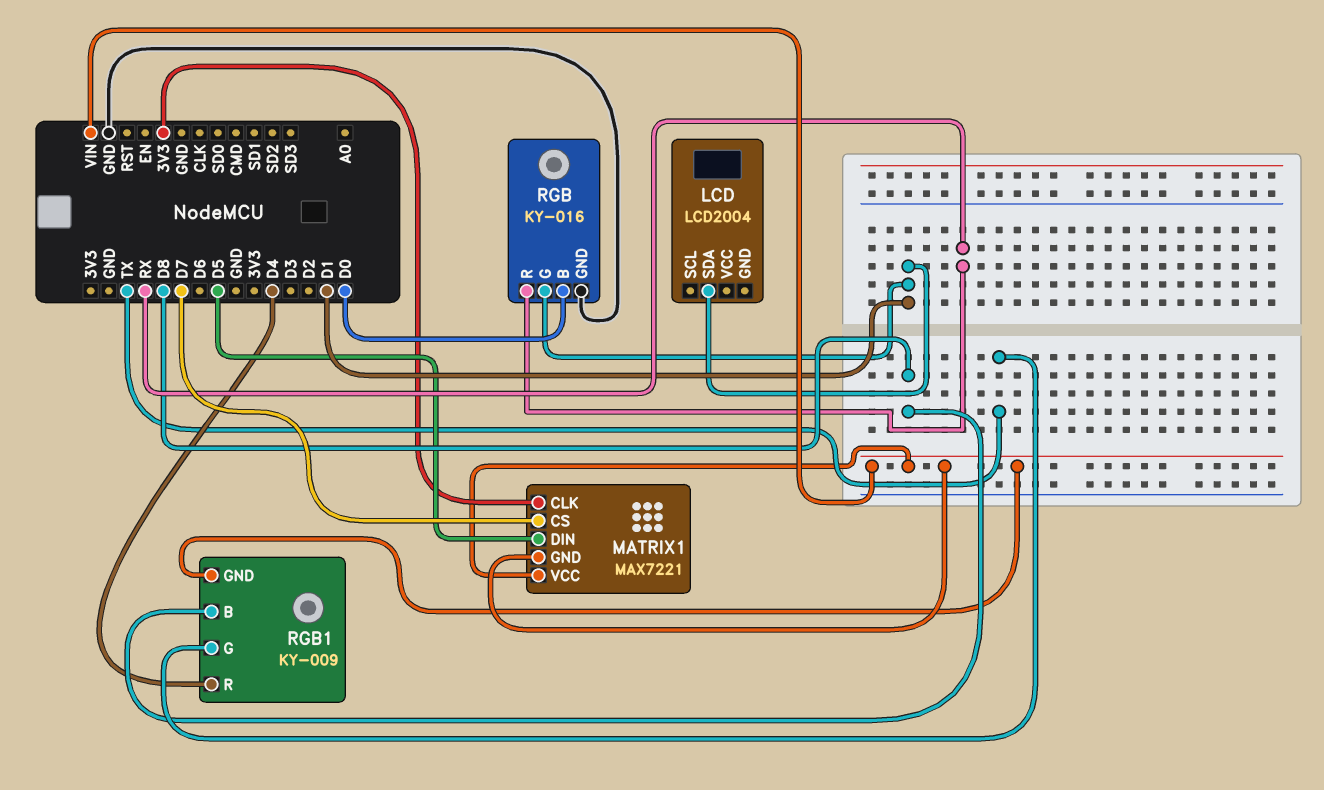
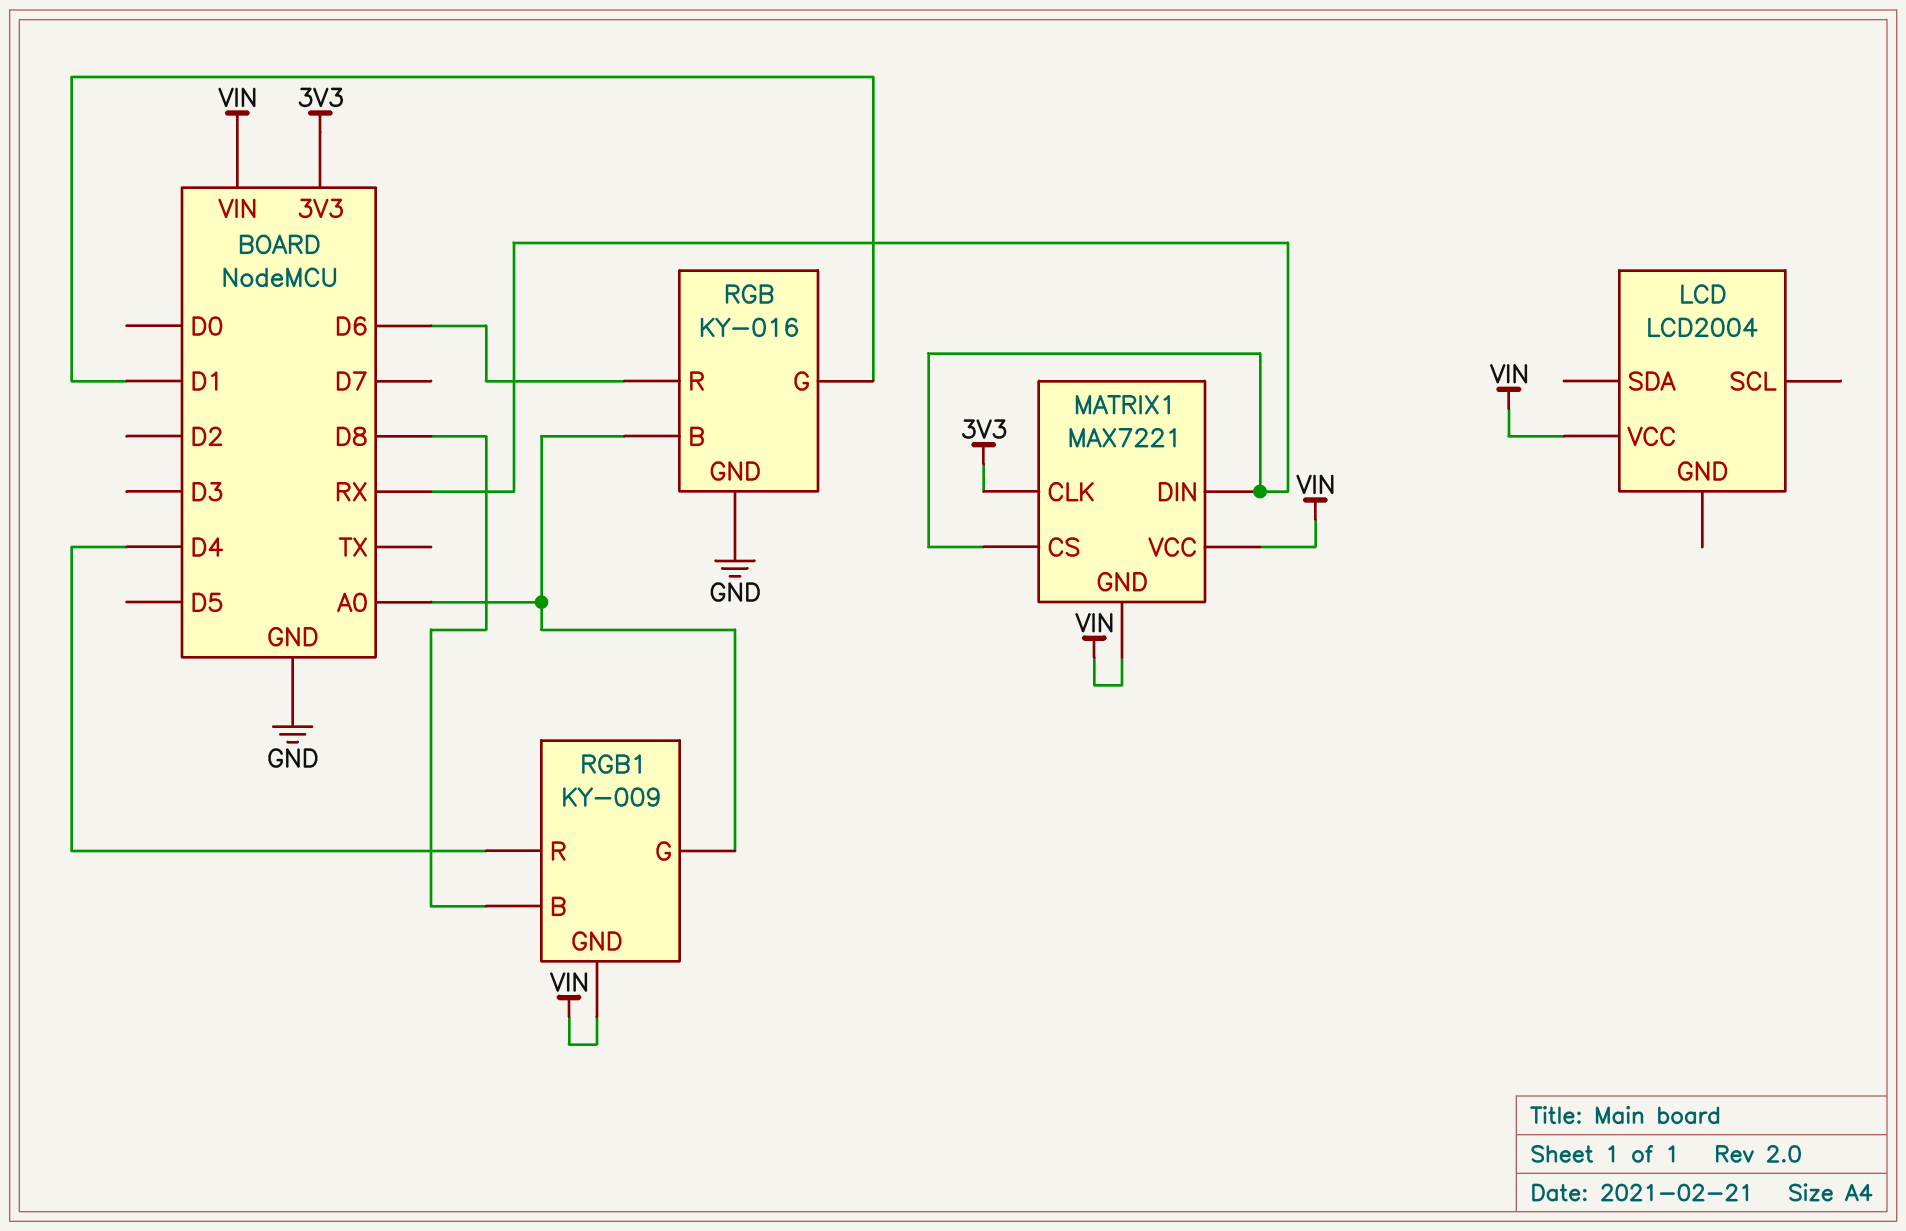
LCD pin SDA: D1 -> none
LCD pin VCC: none -> VIN
MATRIX1 pin CS: D7 -> RX
MATRIX1 pin DIN: D5 -> RX
RGB pin B: D0 -> A0
RGB pin R: RX -> D6
RGB1 pin G: TX -> A0

